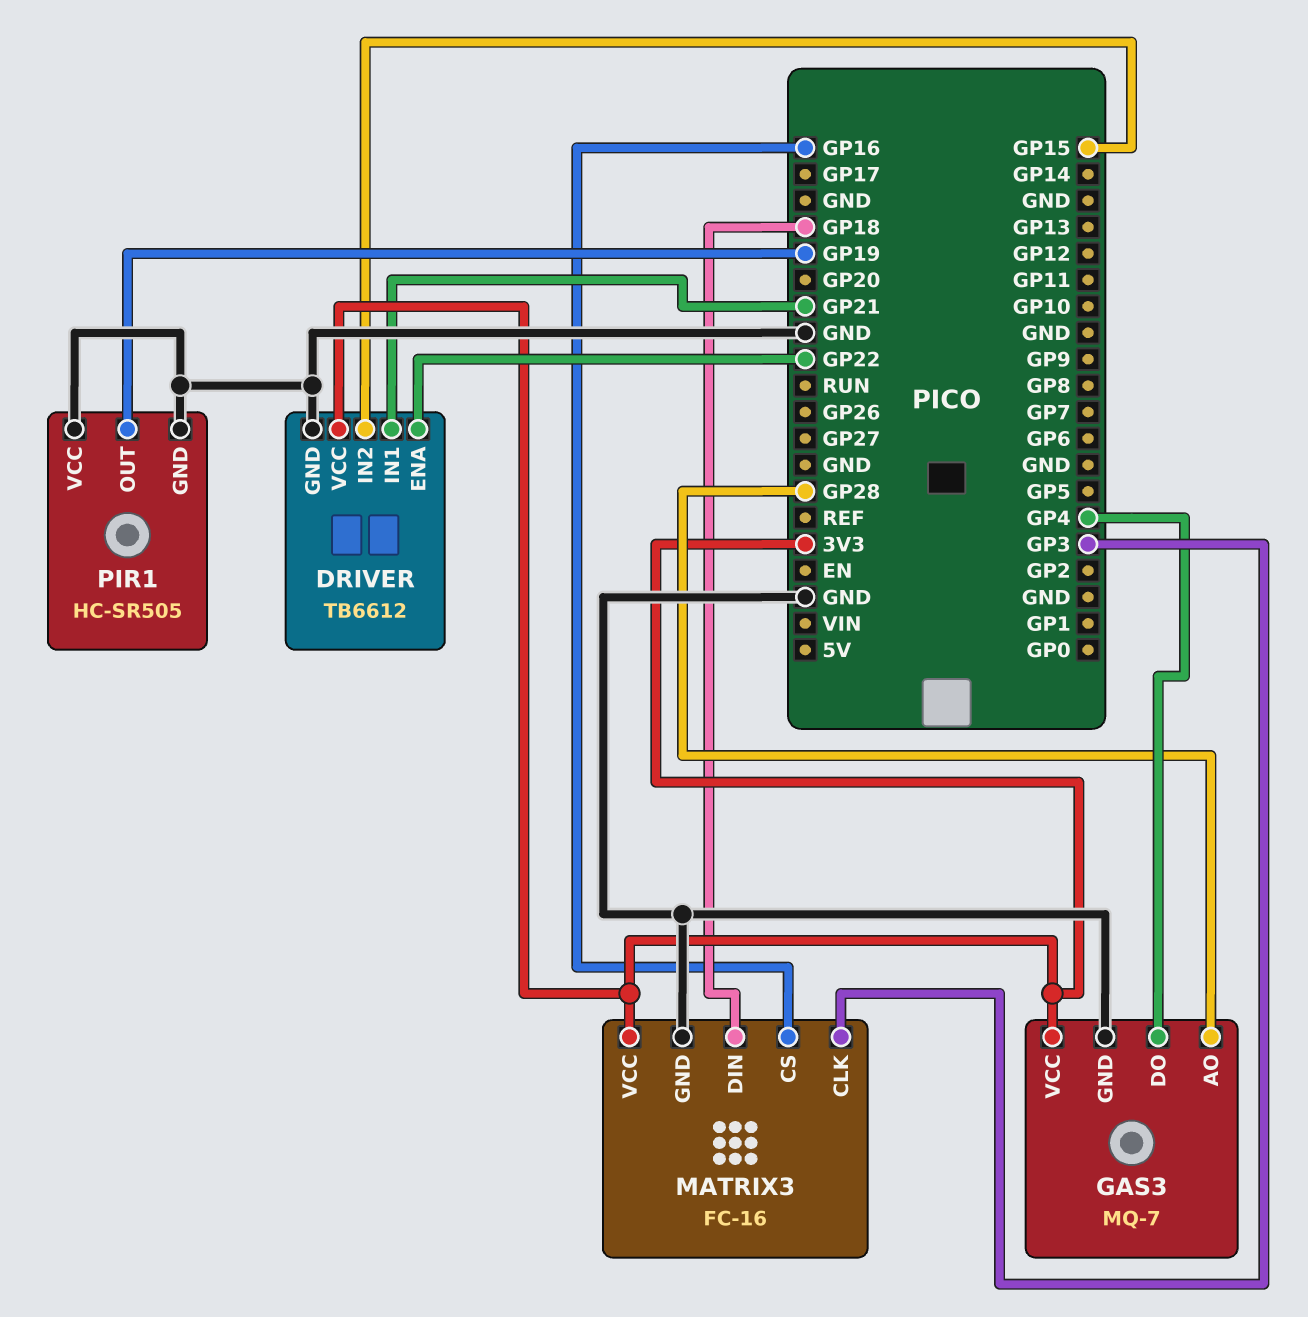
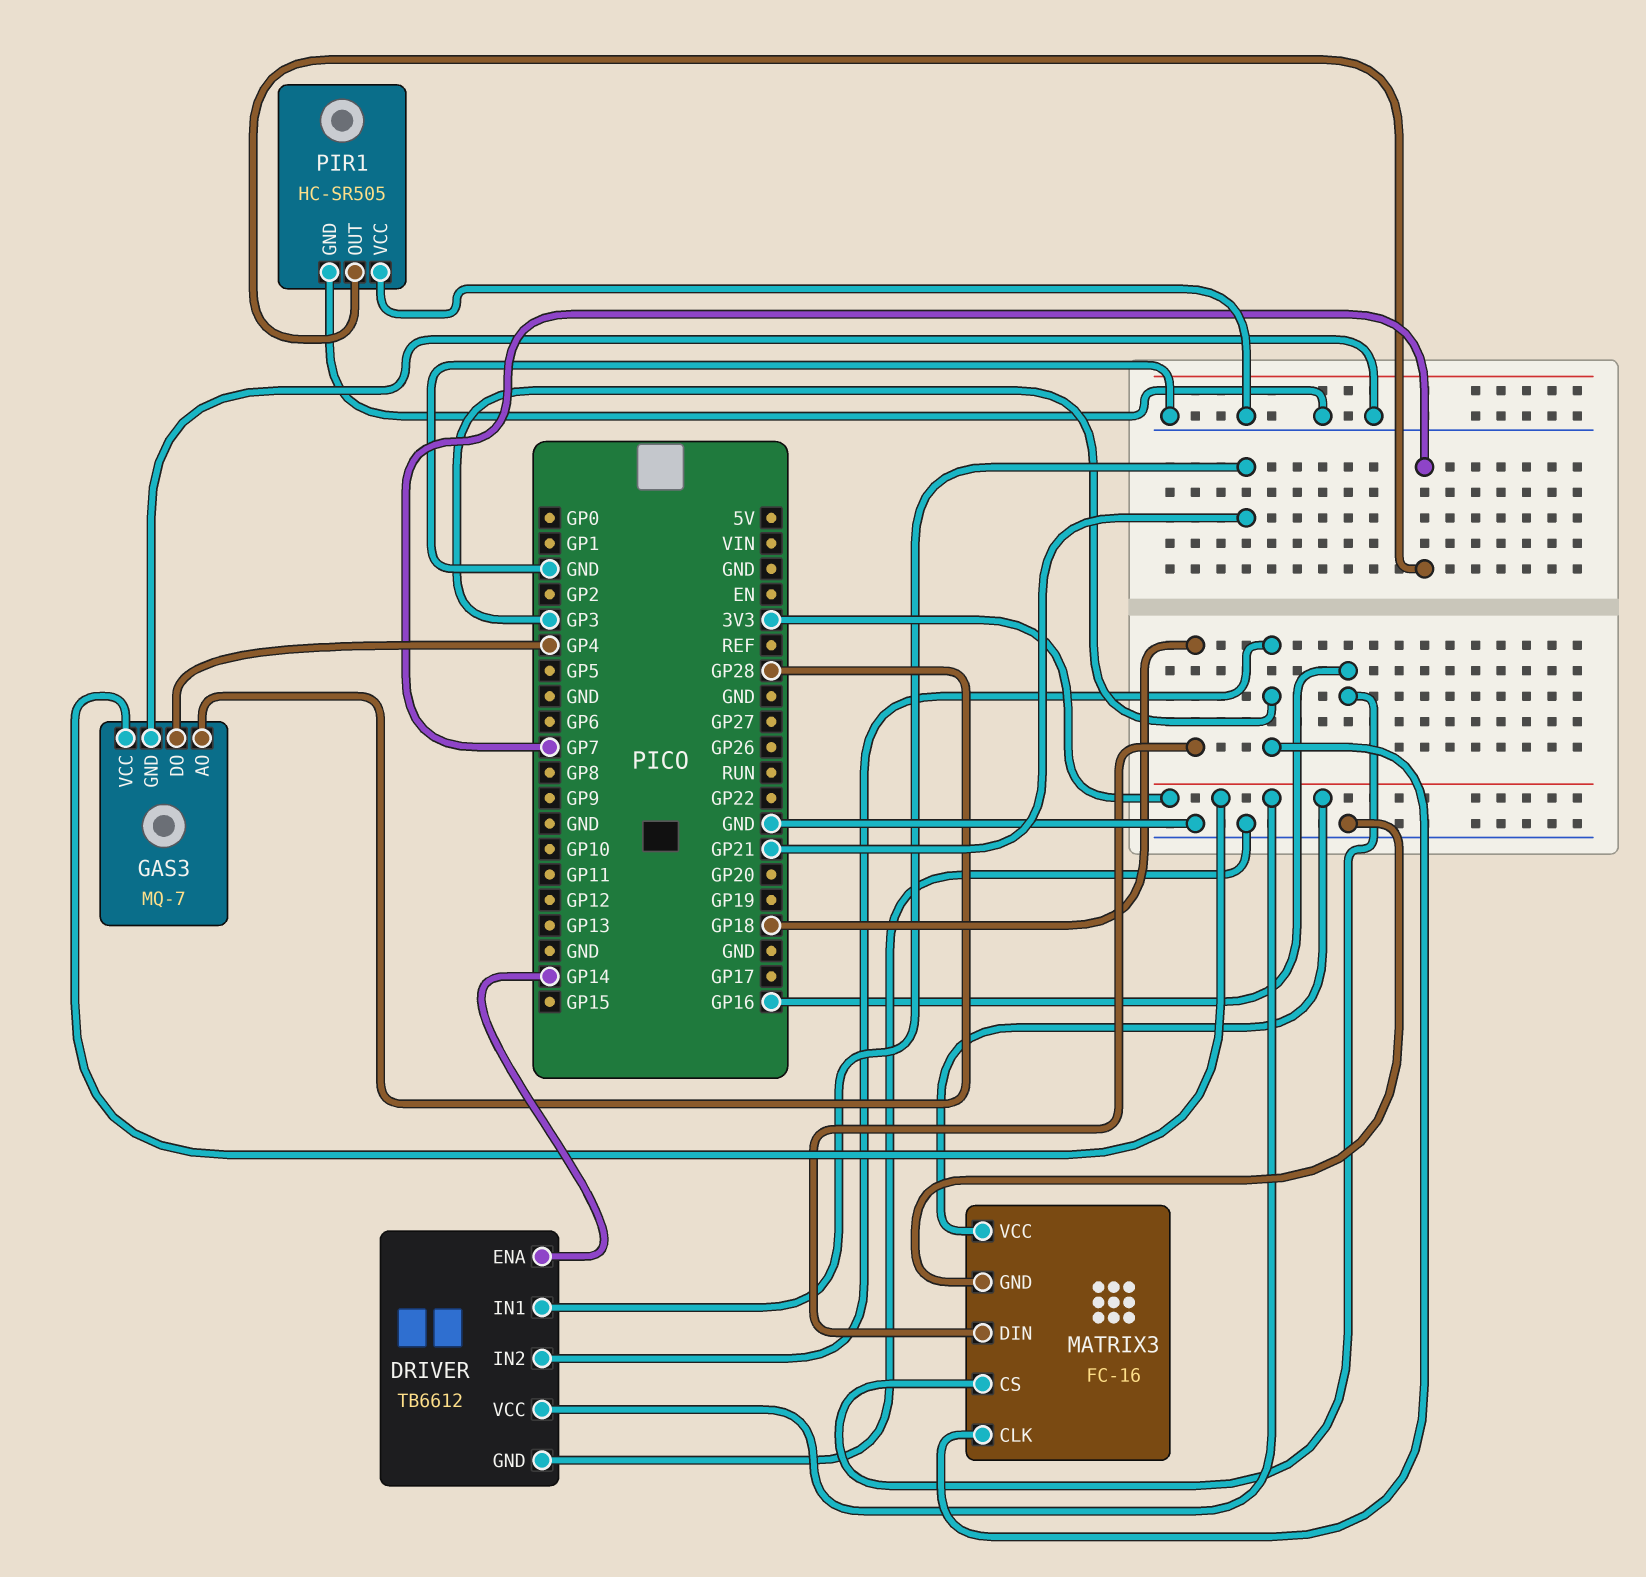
DRIVER pin ENA: GP22 -> GP14
DRIVER pin IN2: GP15 -> GP3
PIR1 pin OUT: GP19 -> GP7

